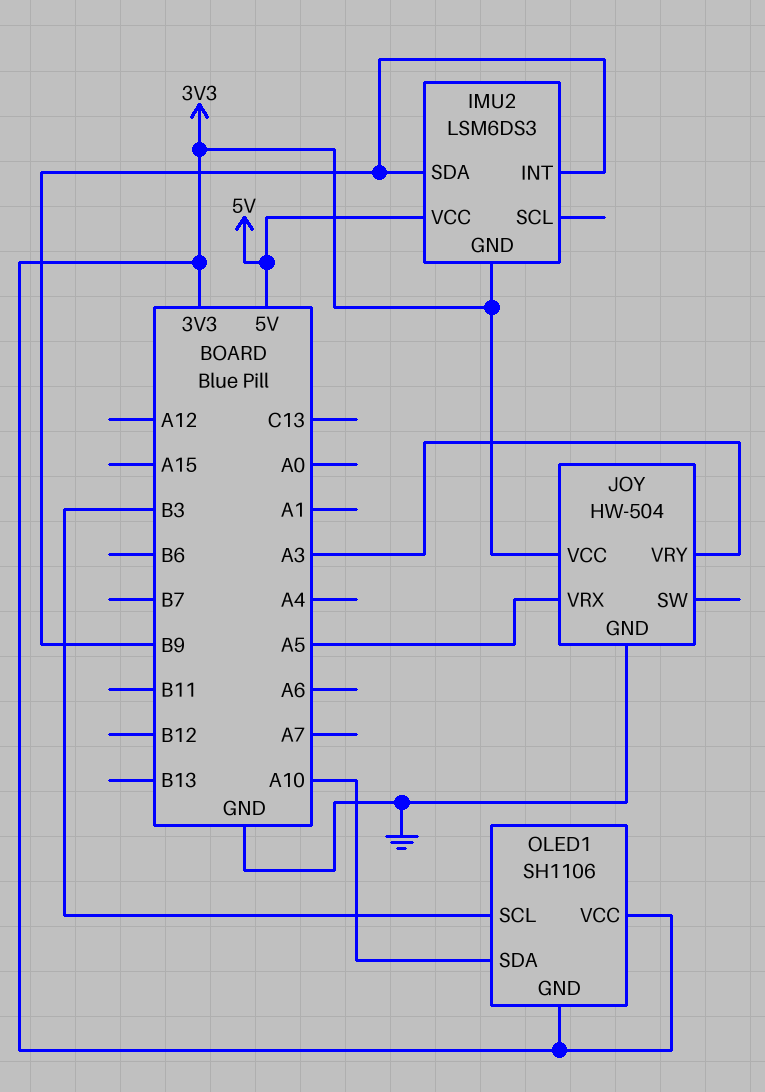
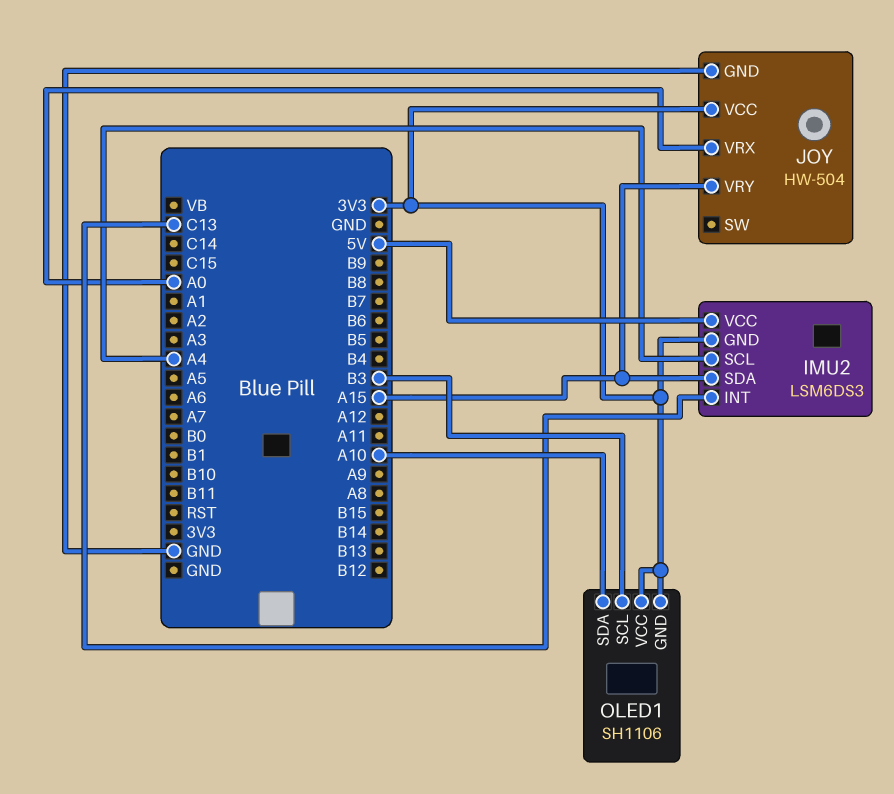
IMU2 pin INT: B9 -> C13
IMU2 pin SCL: none -> A4
IMU2 pin SDA: B9 -> A15
JOY pin VRX: A5 -> A0
JOY pin VRY: A3 -> A15

